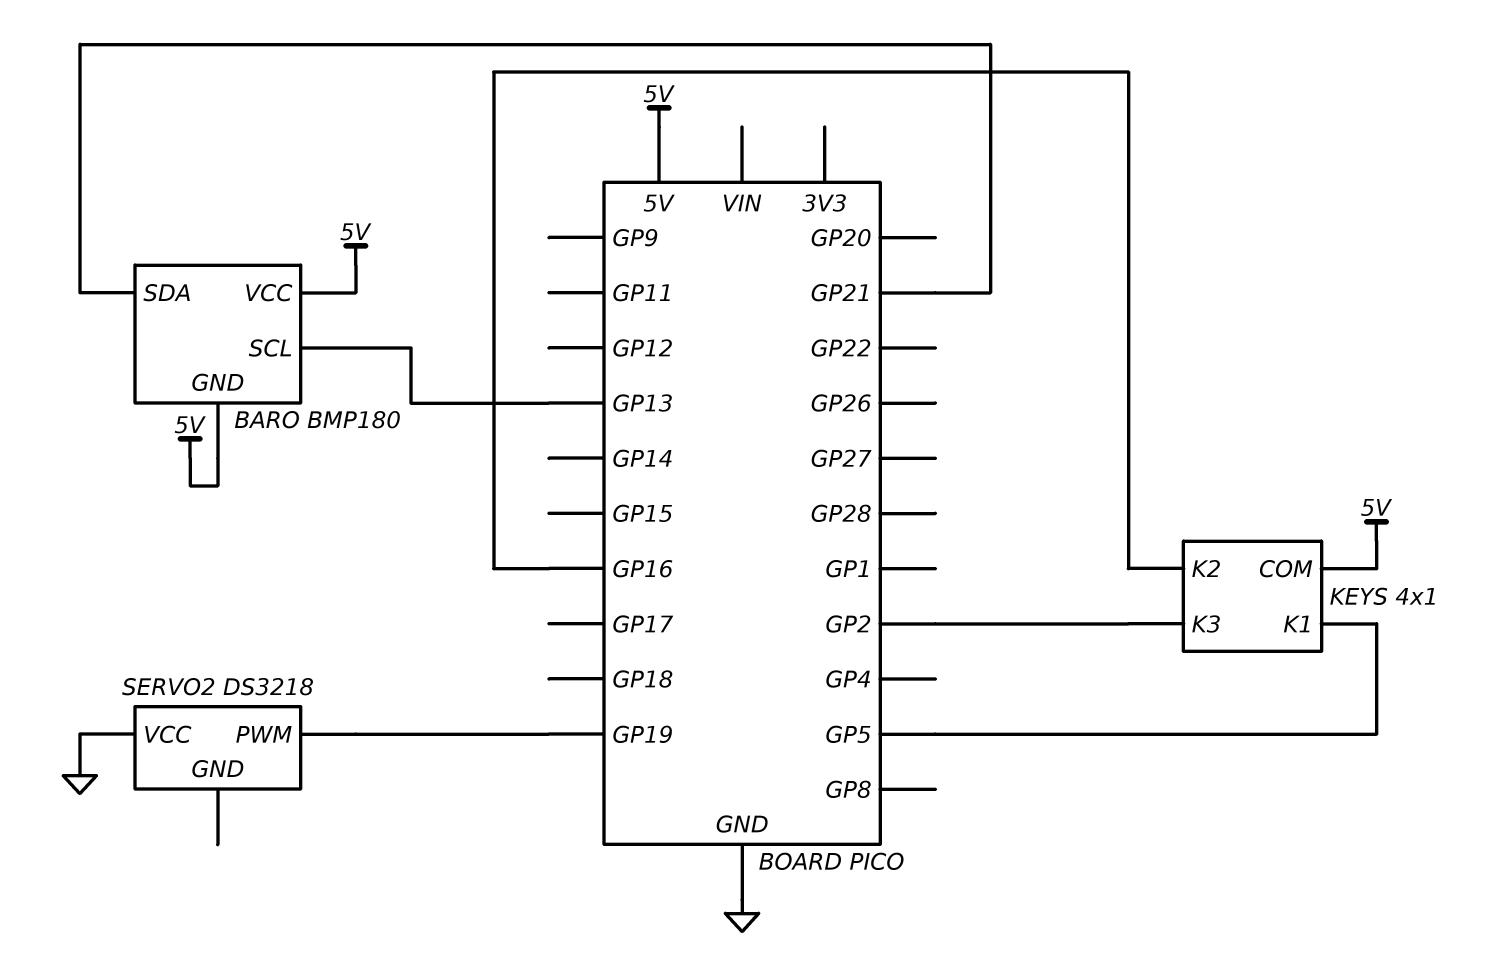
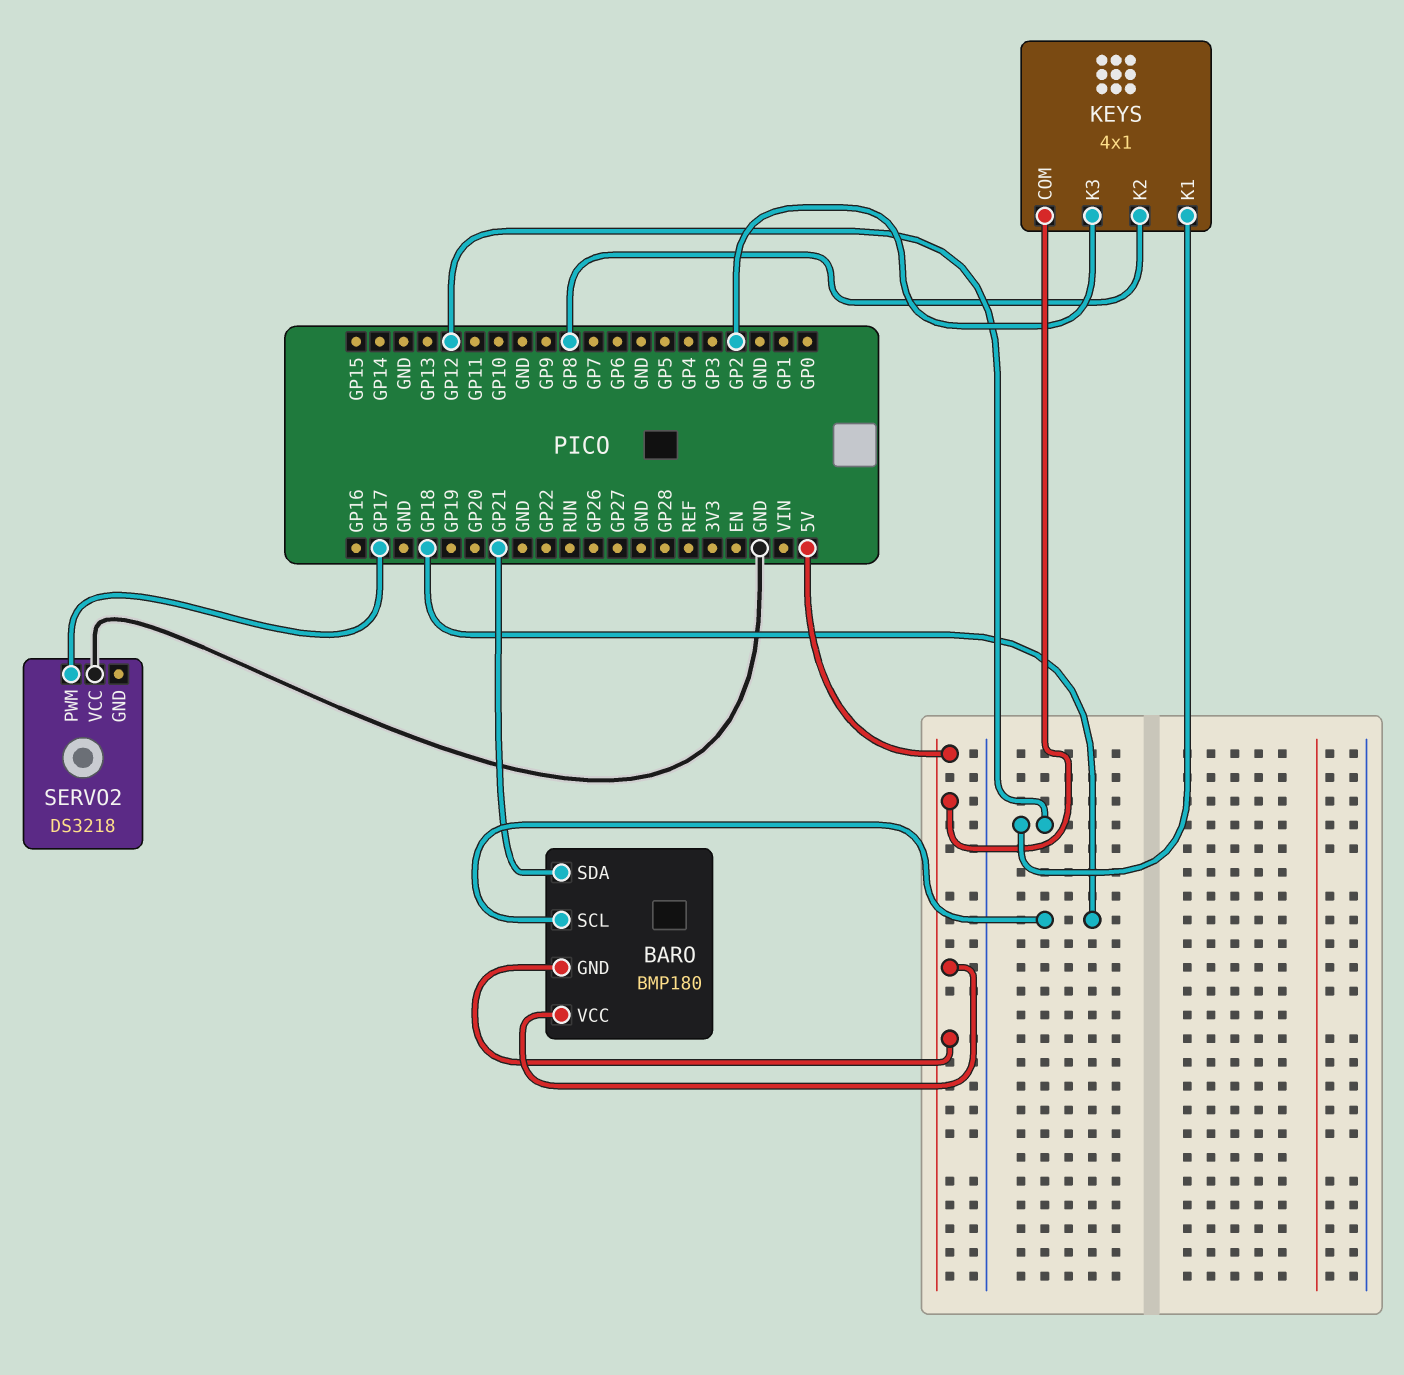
BARO pin SCL: GP13 -> GP18
KEYS pin K1: GP5 -> GP12
KEYS pin K2: GP16 -> GP8
SERVO2 pin PWM: GP19 -> GP17

